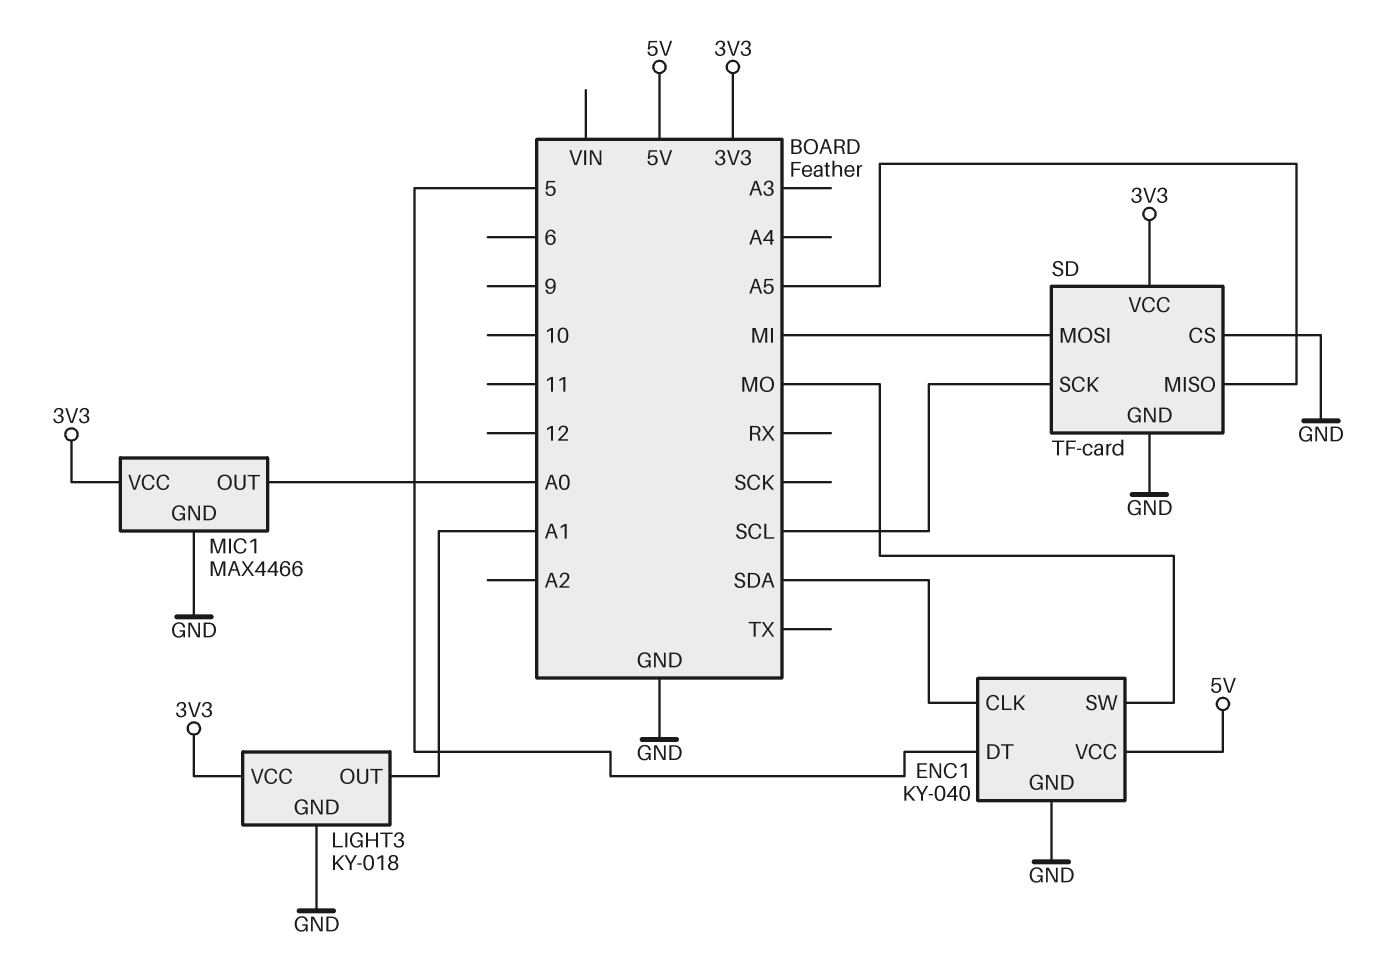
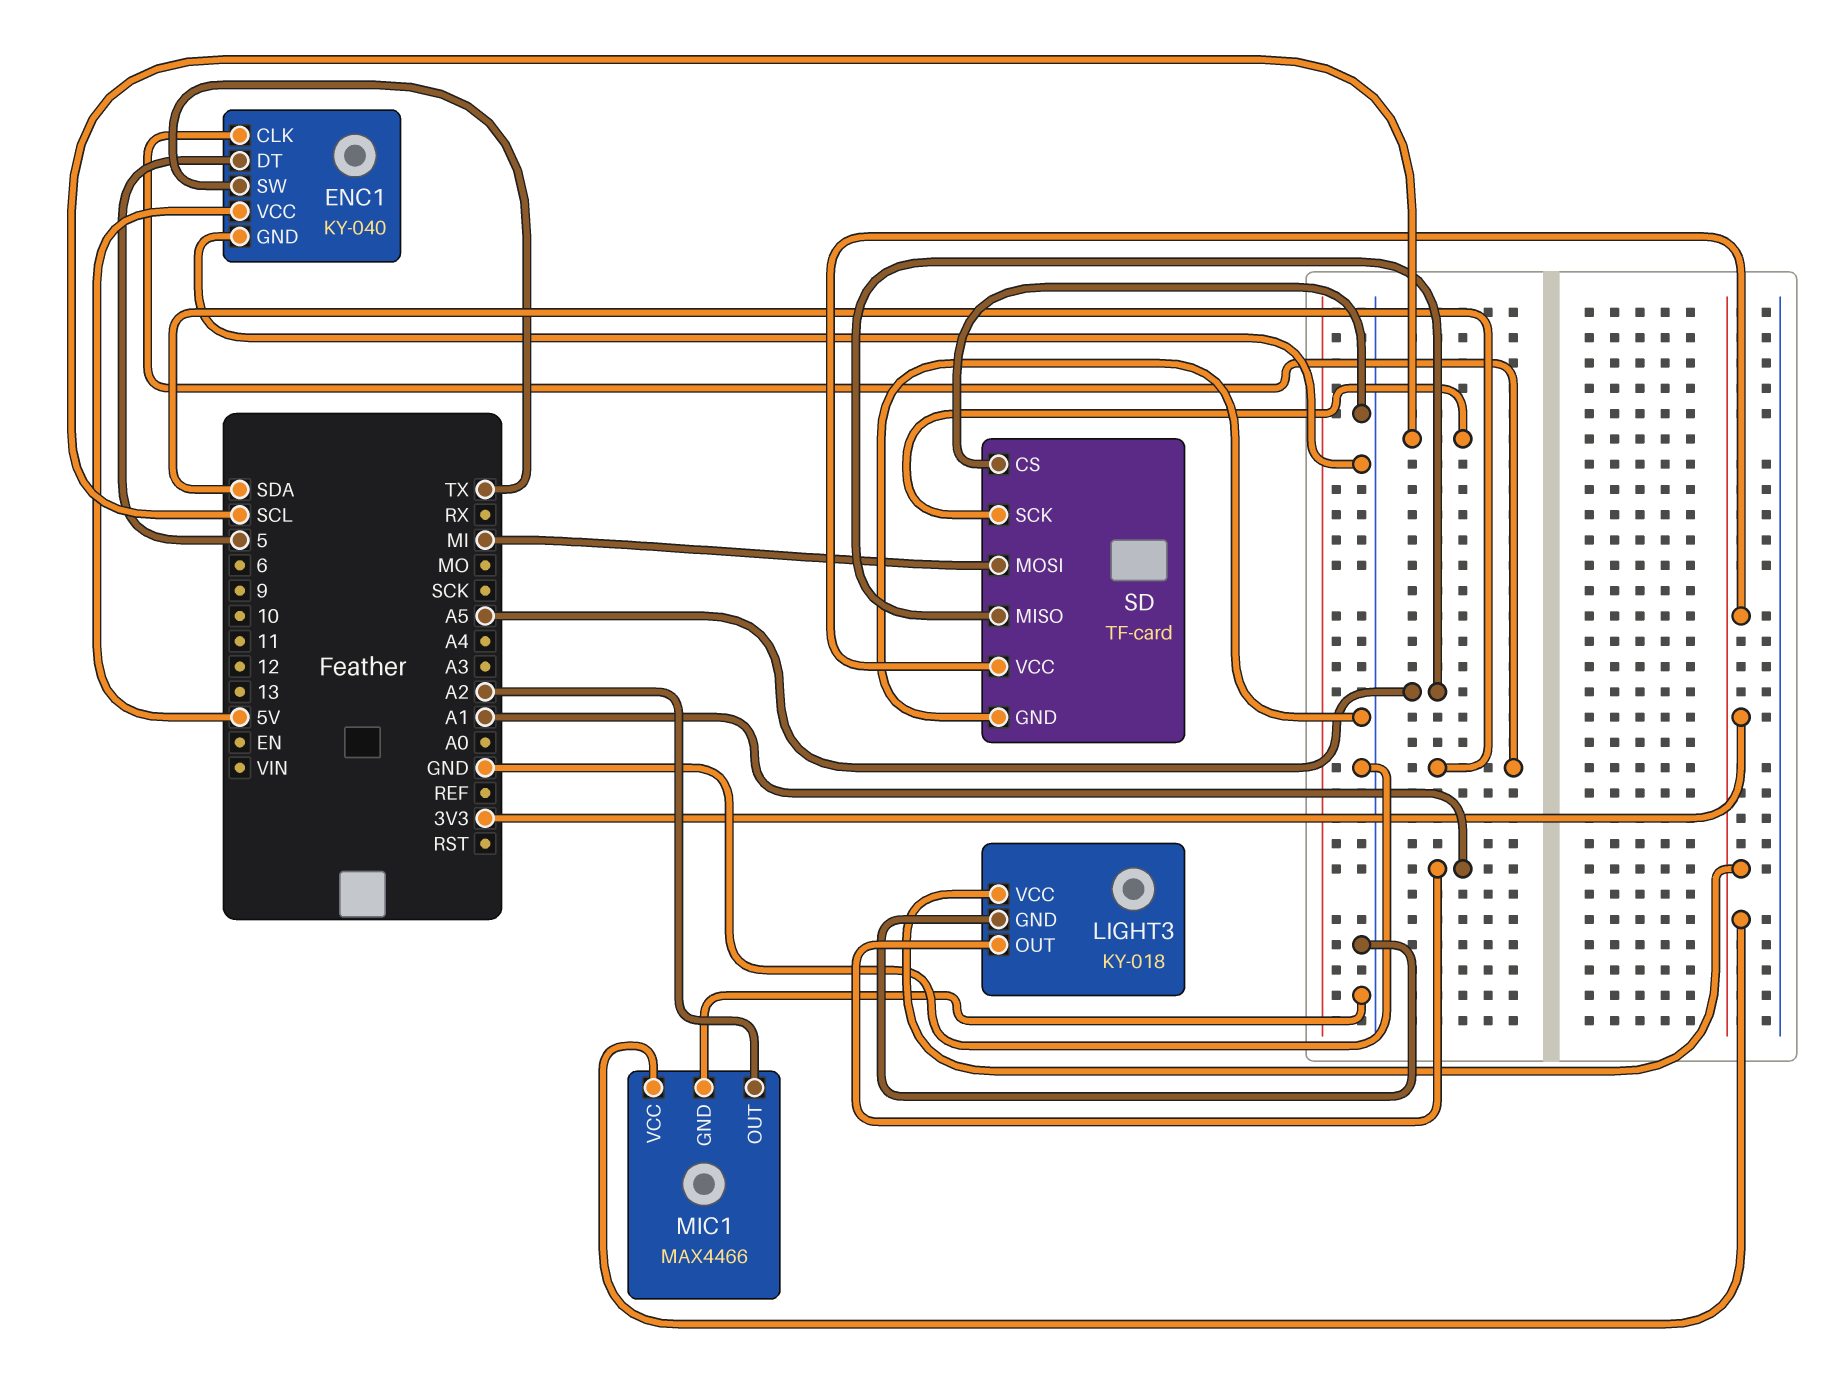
ENC1 pin SW: MO -> TX
MIC1 pin OUT: A0 -> A2

